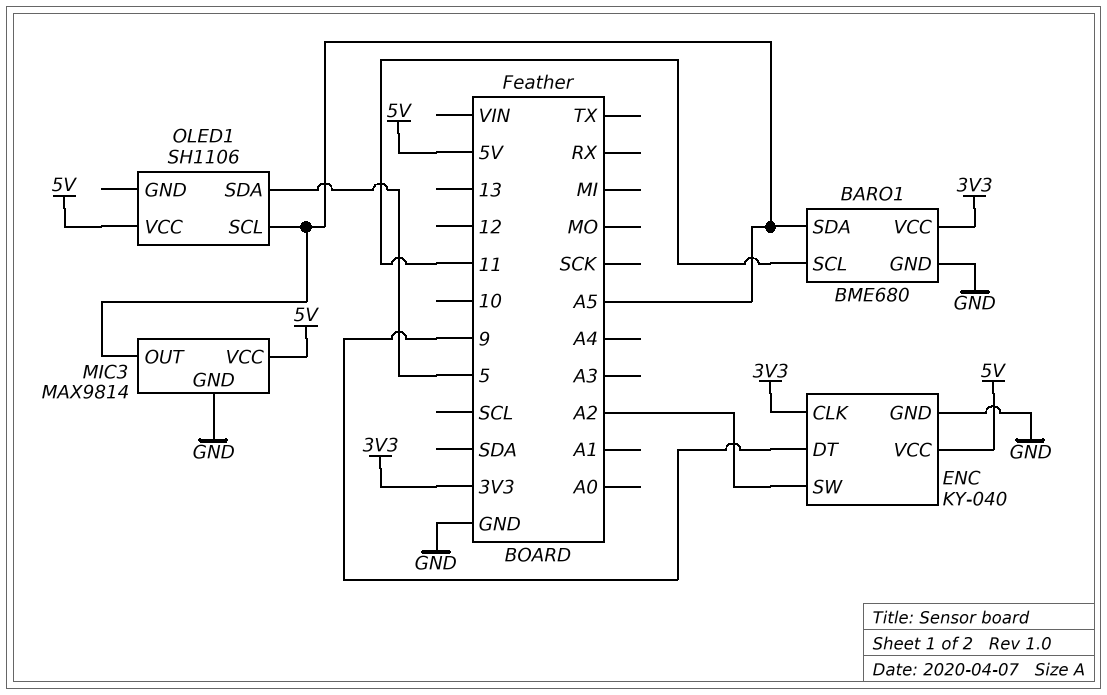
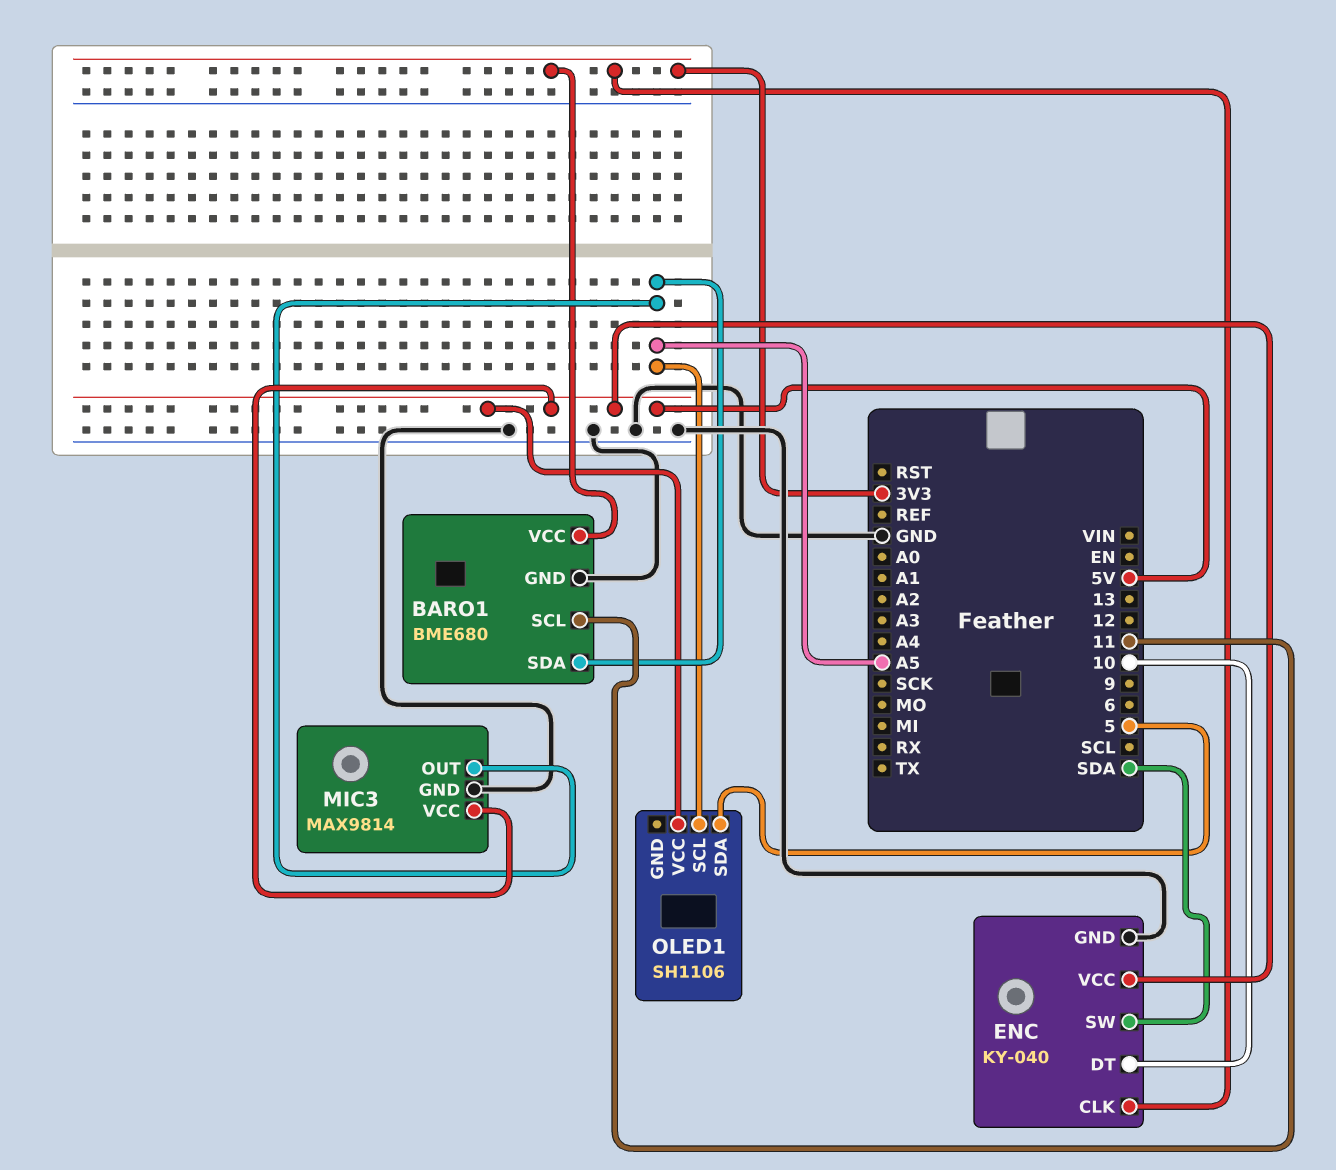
ENC pin DT: 9 -> 10
ENC pin SW: A2 -> SDA

